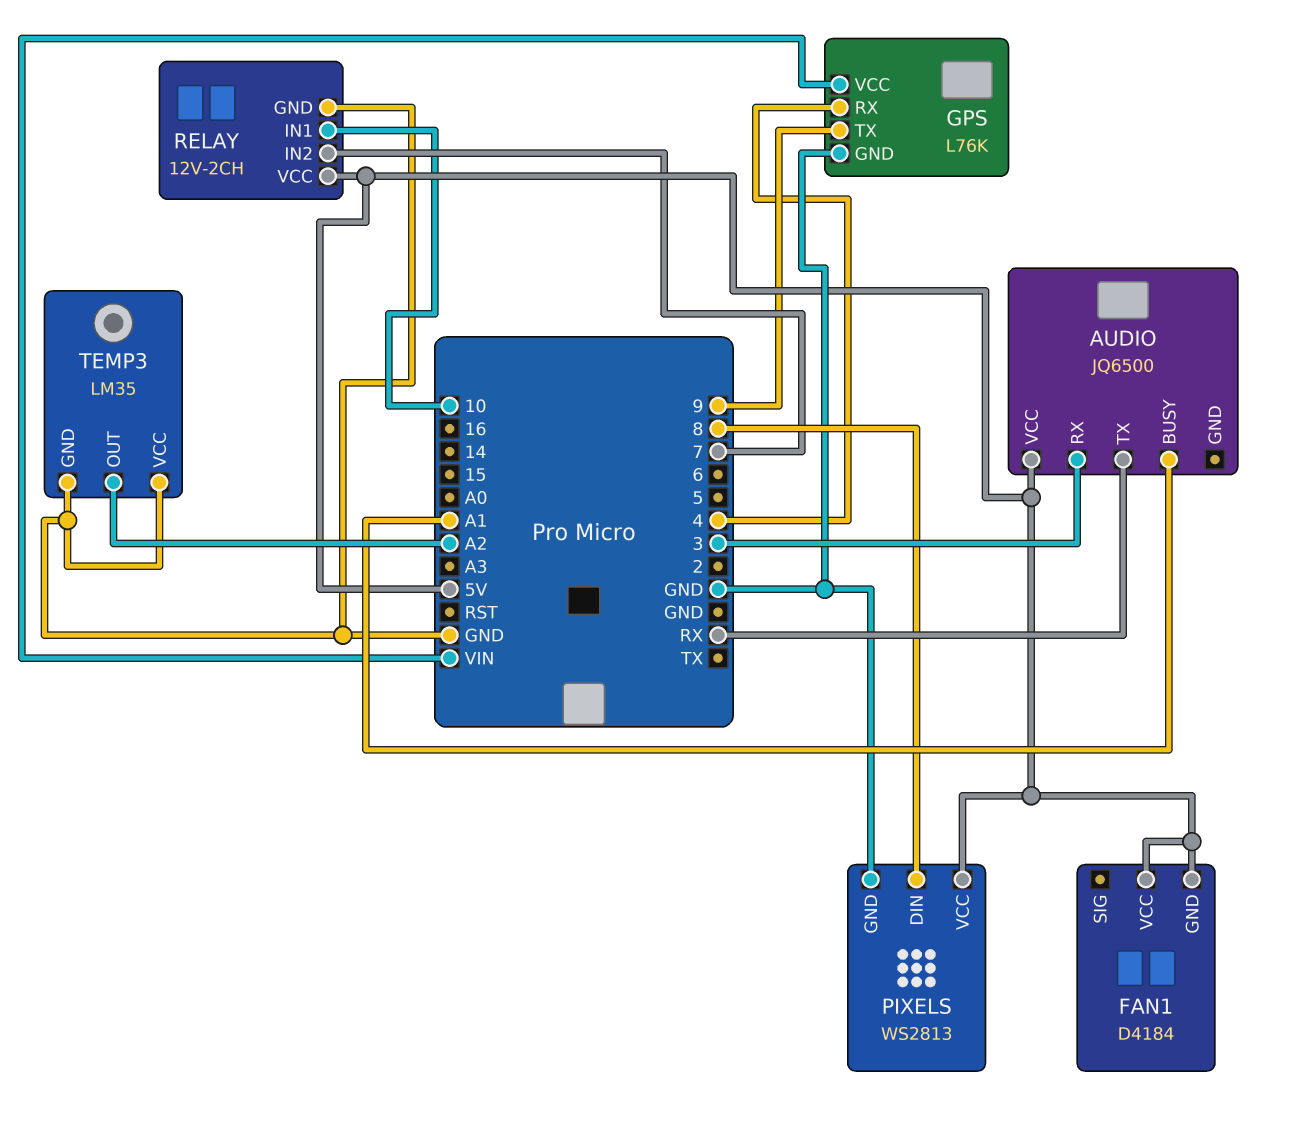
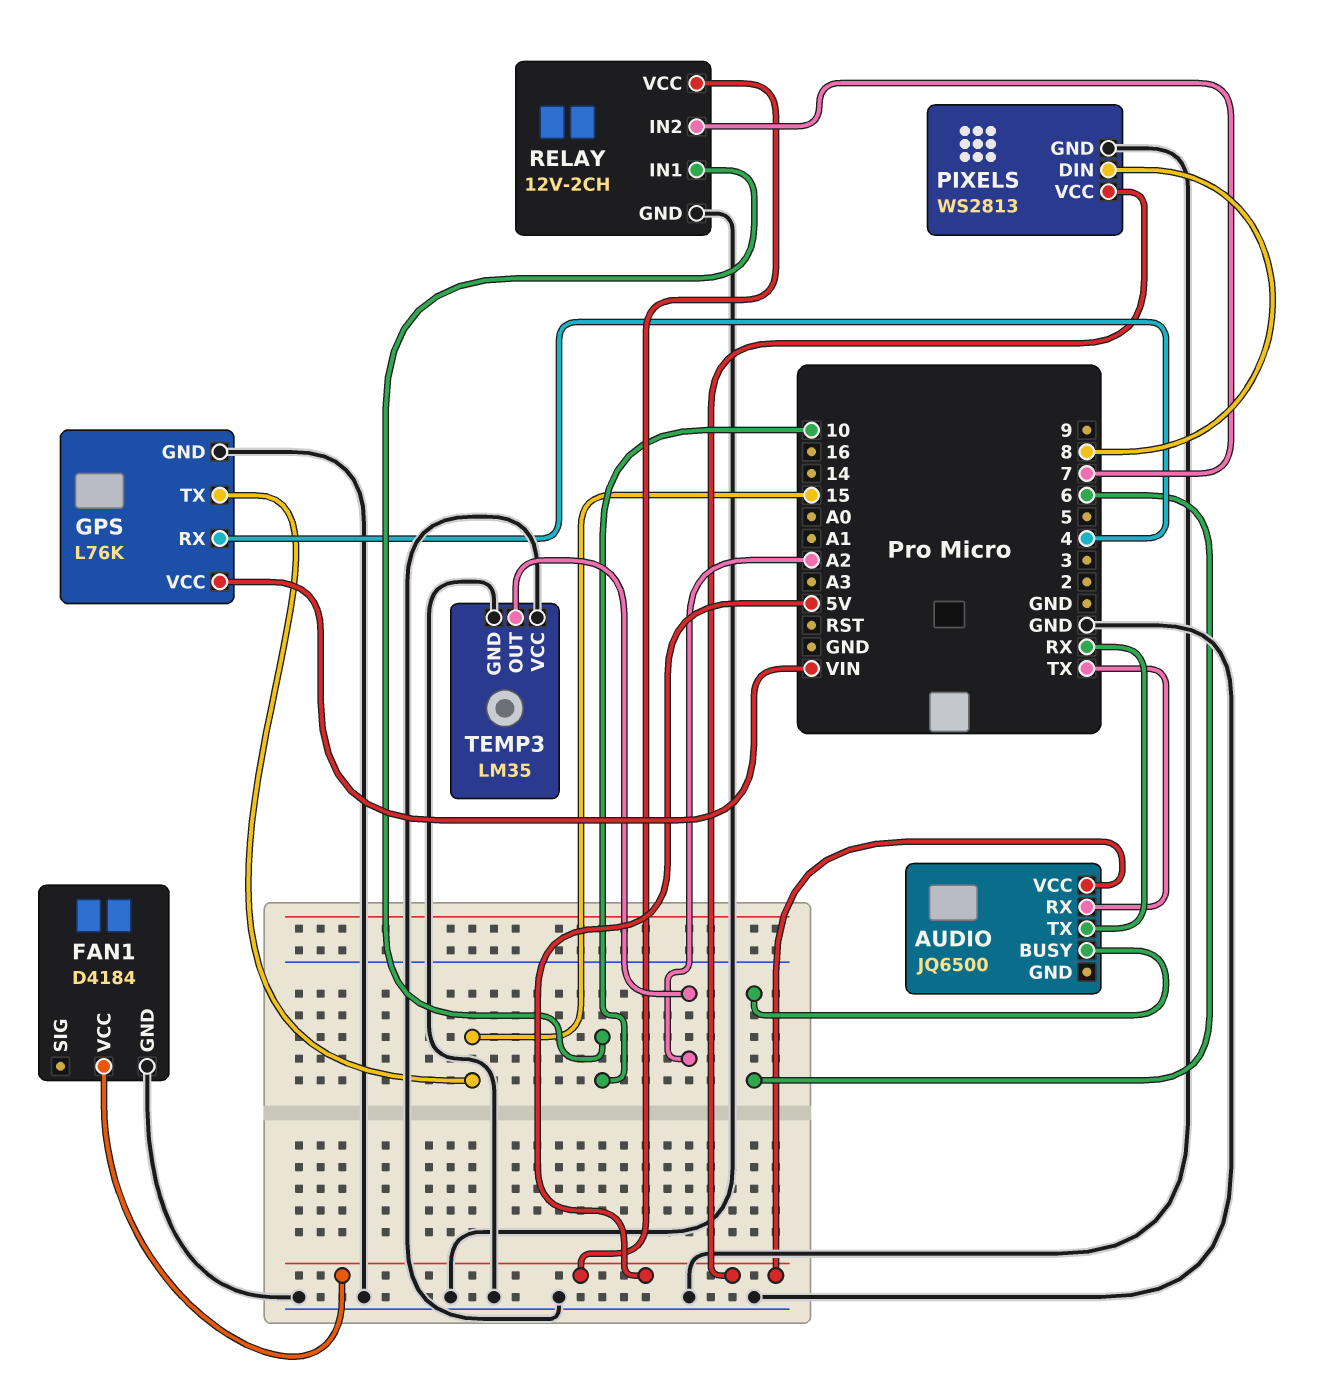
AUDIO pin BUSY: A1 -> 6
AUDIO pin RX: 3 -> TX
FAN1 pin GND: 5V -> GND
GPS pin TX: 9 -> 15

